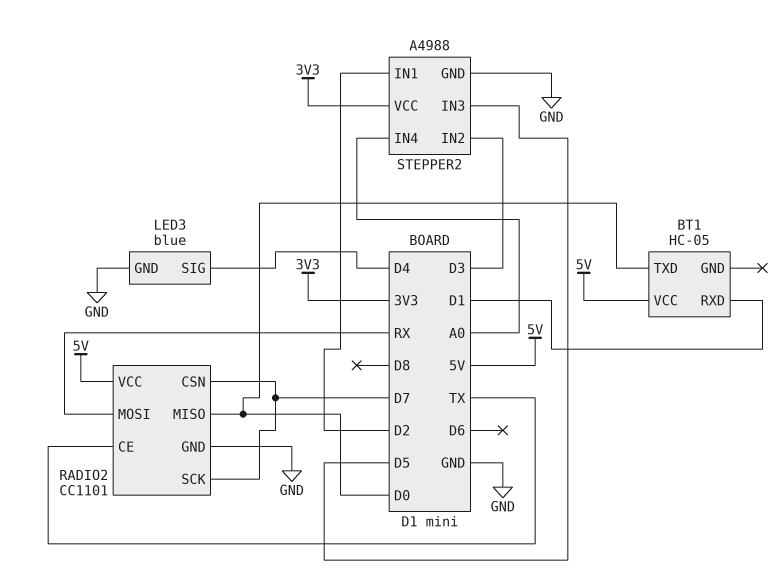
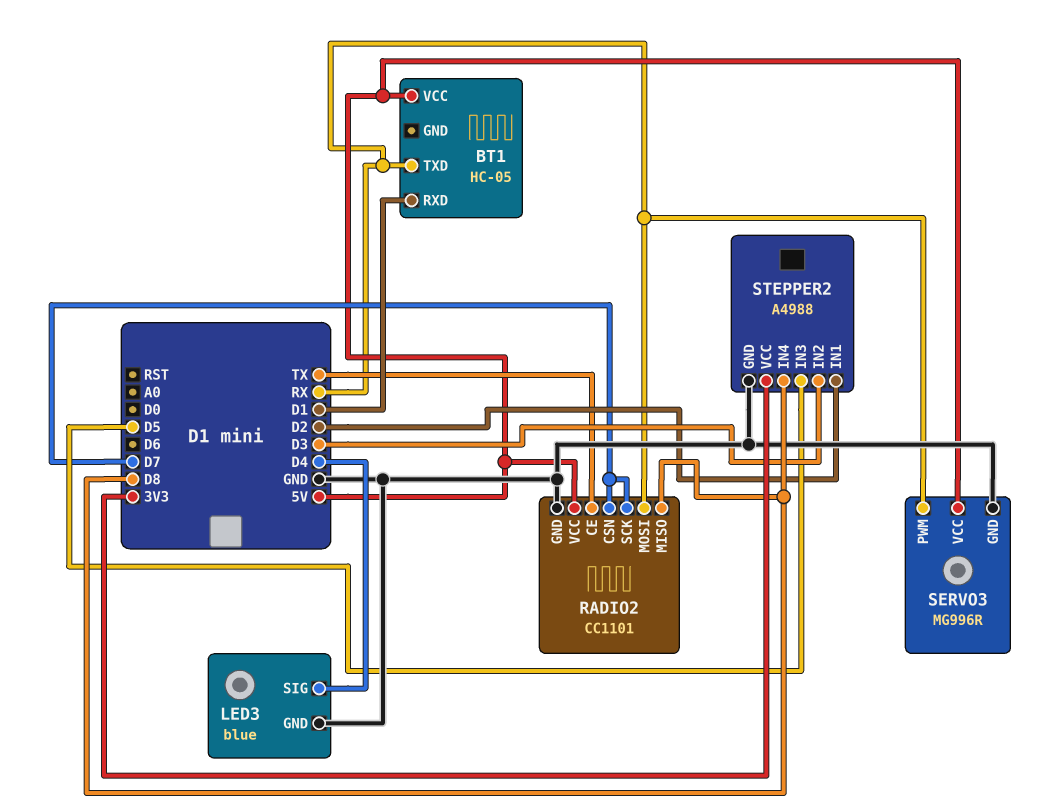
BT1 pin TXD: D0 -> RX
RADIO2 pin MISO: D0 -> D8
SERVO3: none -> MG996R
SERVO3 pin GND: none -> GND
SERVO3 pin PWM: none -> RX
SERVO3 pin VCC: none -> 5V
STEPPER2 pin IN4: A0 -> D8

